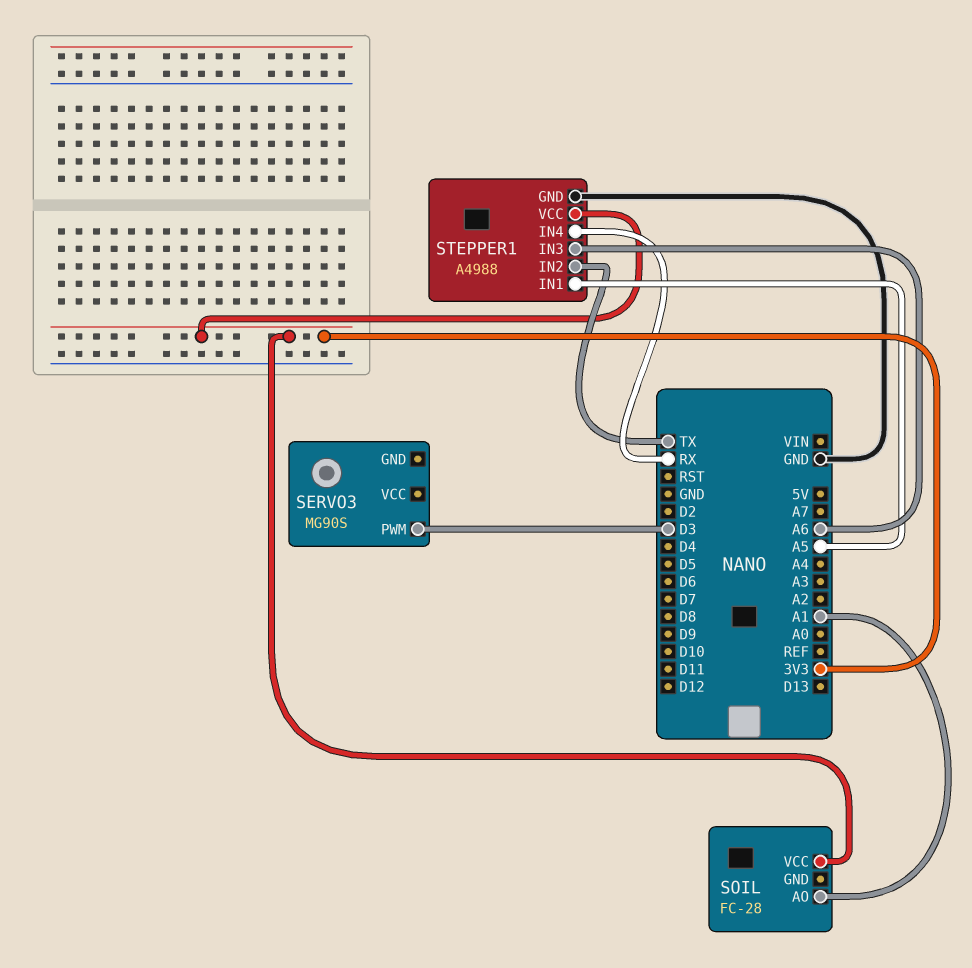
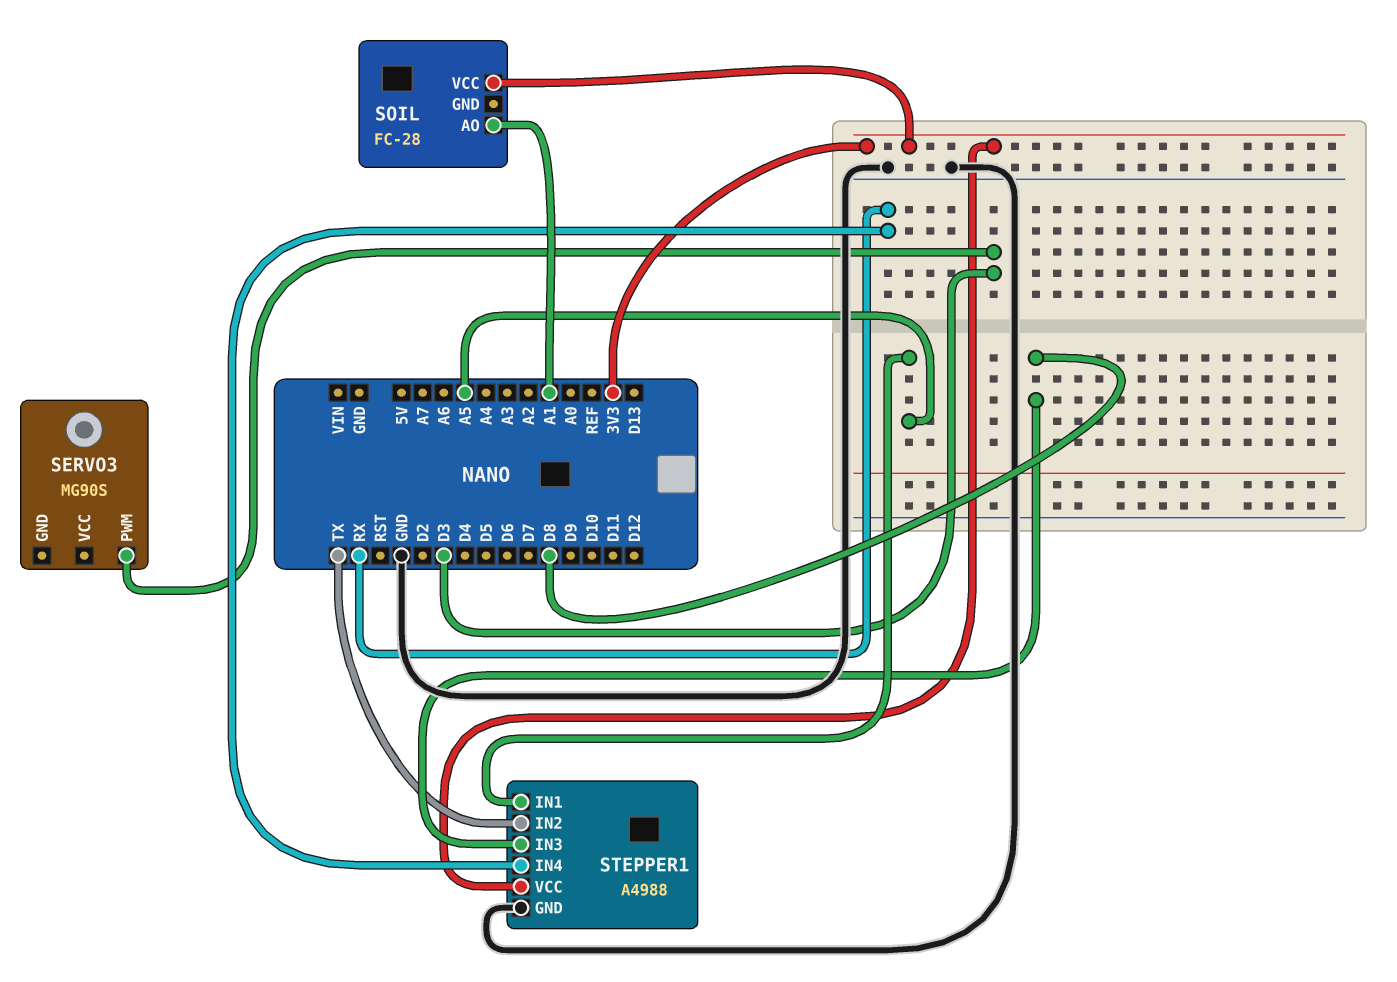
STEPPER1 pin IN3: A6 -> D8

